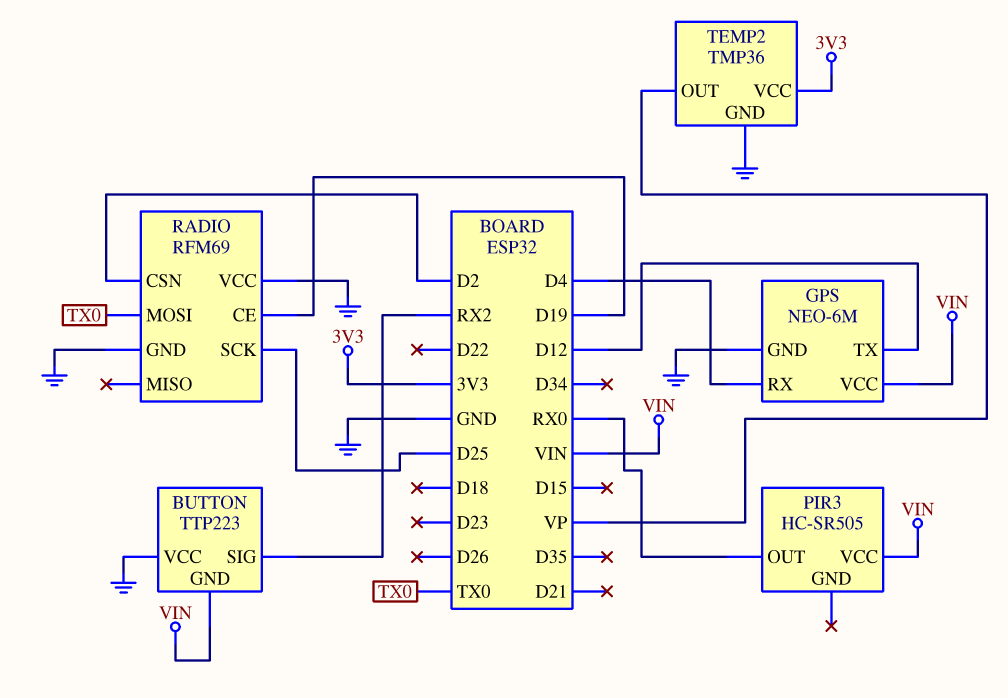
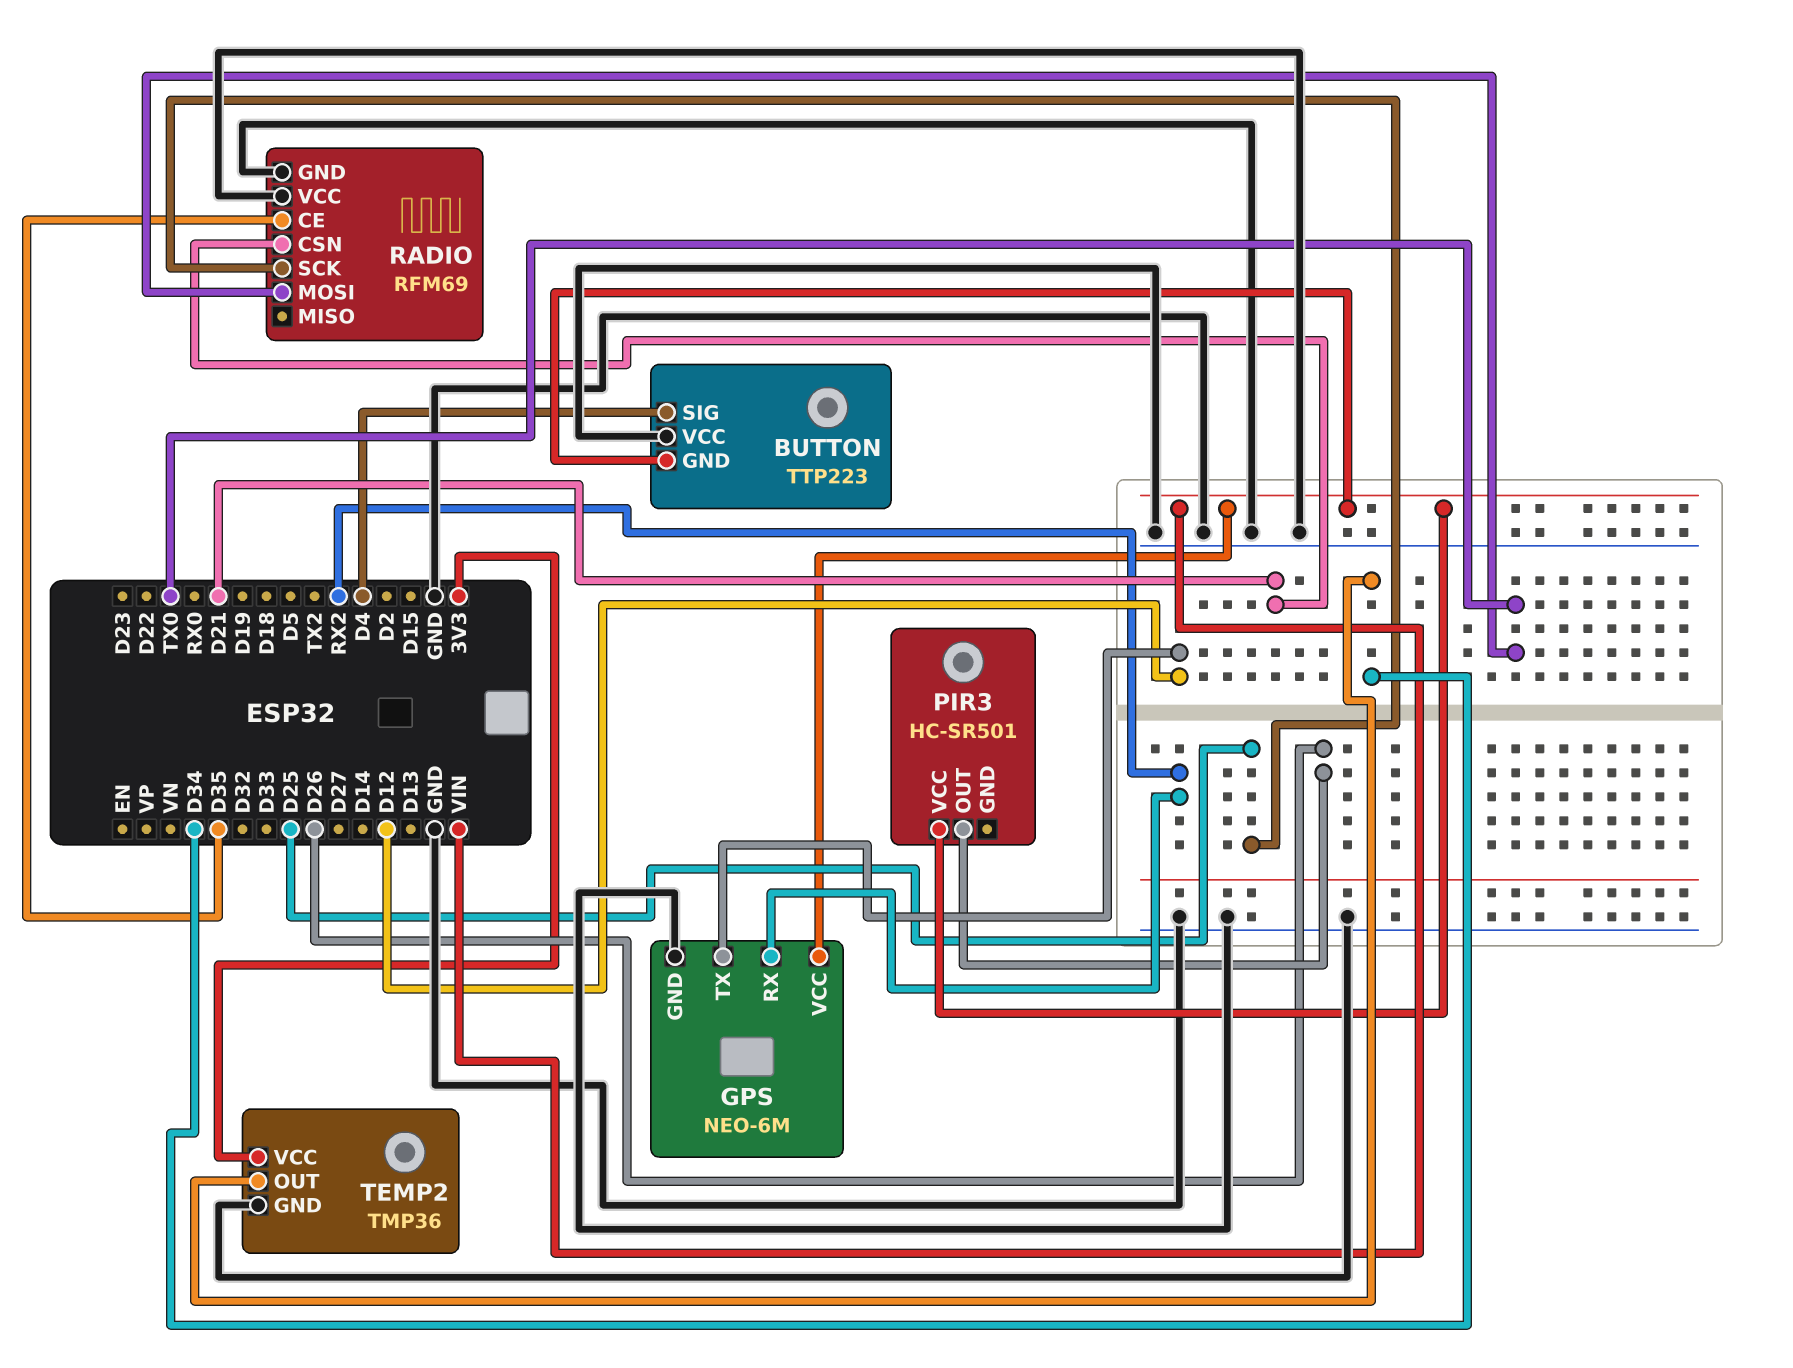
BUTTON pin SIG: RX2 -> D4
GPS pin RX: D4 -> RX2
PIR3: HC-SR505 -> HC-SR501
PIR3 pin OUT: RX0 -> D26
RADIO pin CE: D19 -> D35
RADIO pin CSN: D2 -> D21
TEMP2 pin OUT: VP -> D34

